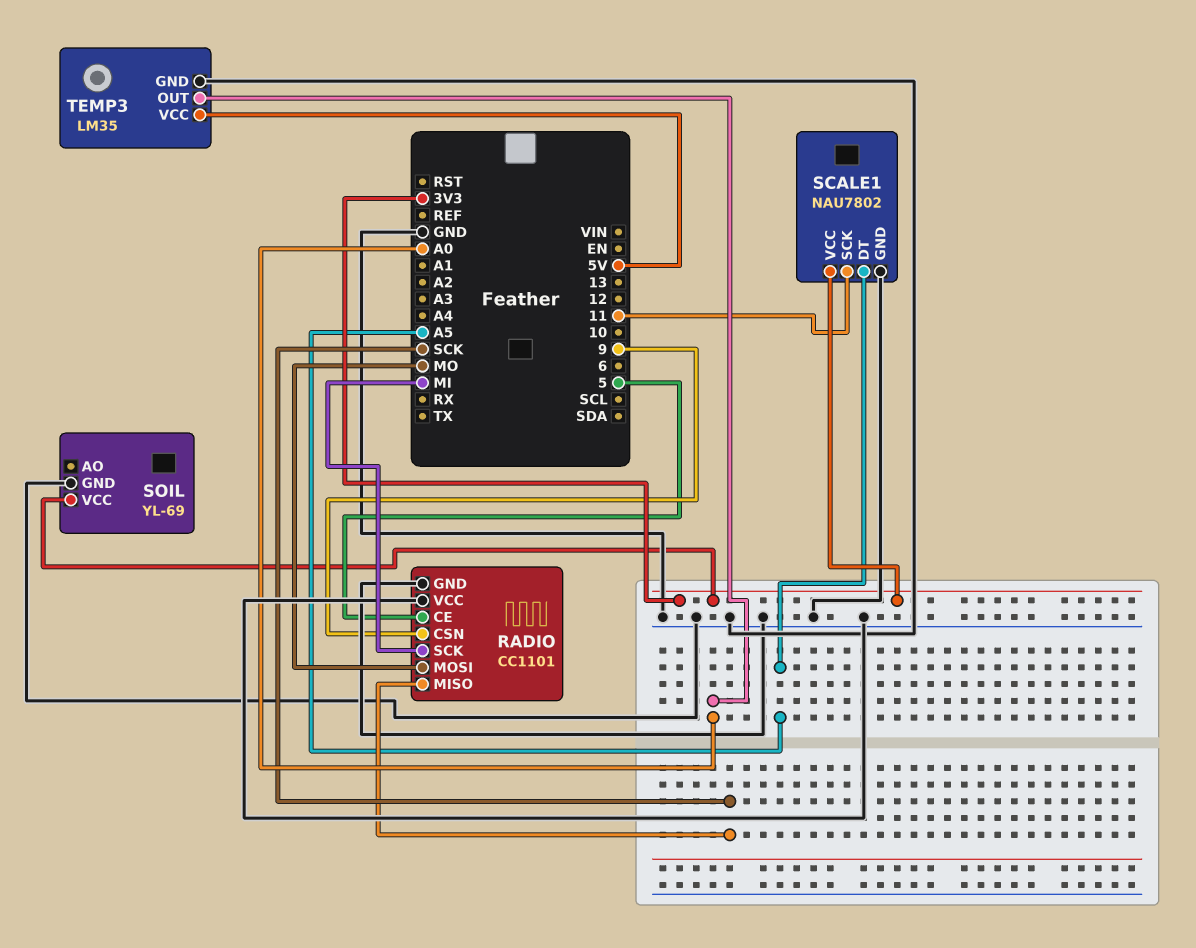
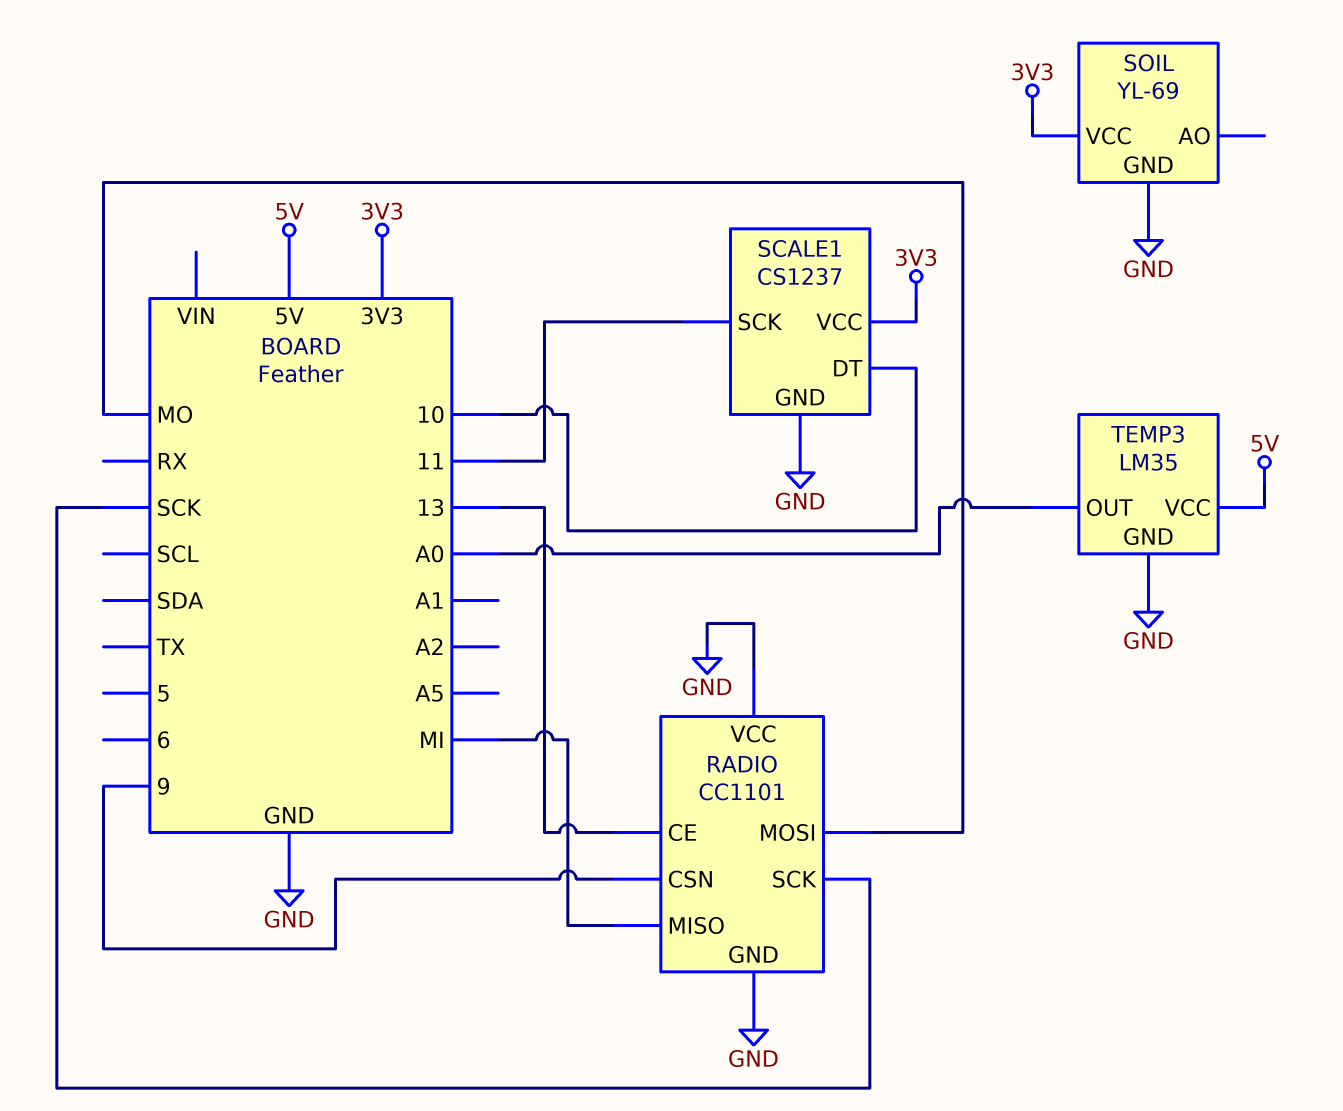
RADIO pin CE: 5 -> 13
RADIO pin MISO: SCK -> MI
RADIO pin SCK: MI -> SCK
SCALE1: NAU7802 -> CS1237
SCALE1 pin DT: A5 -> 10

